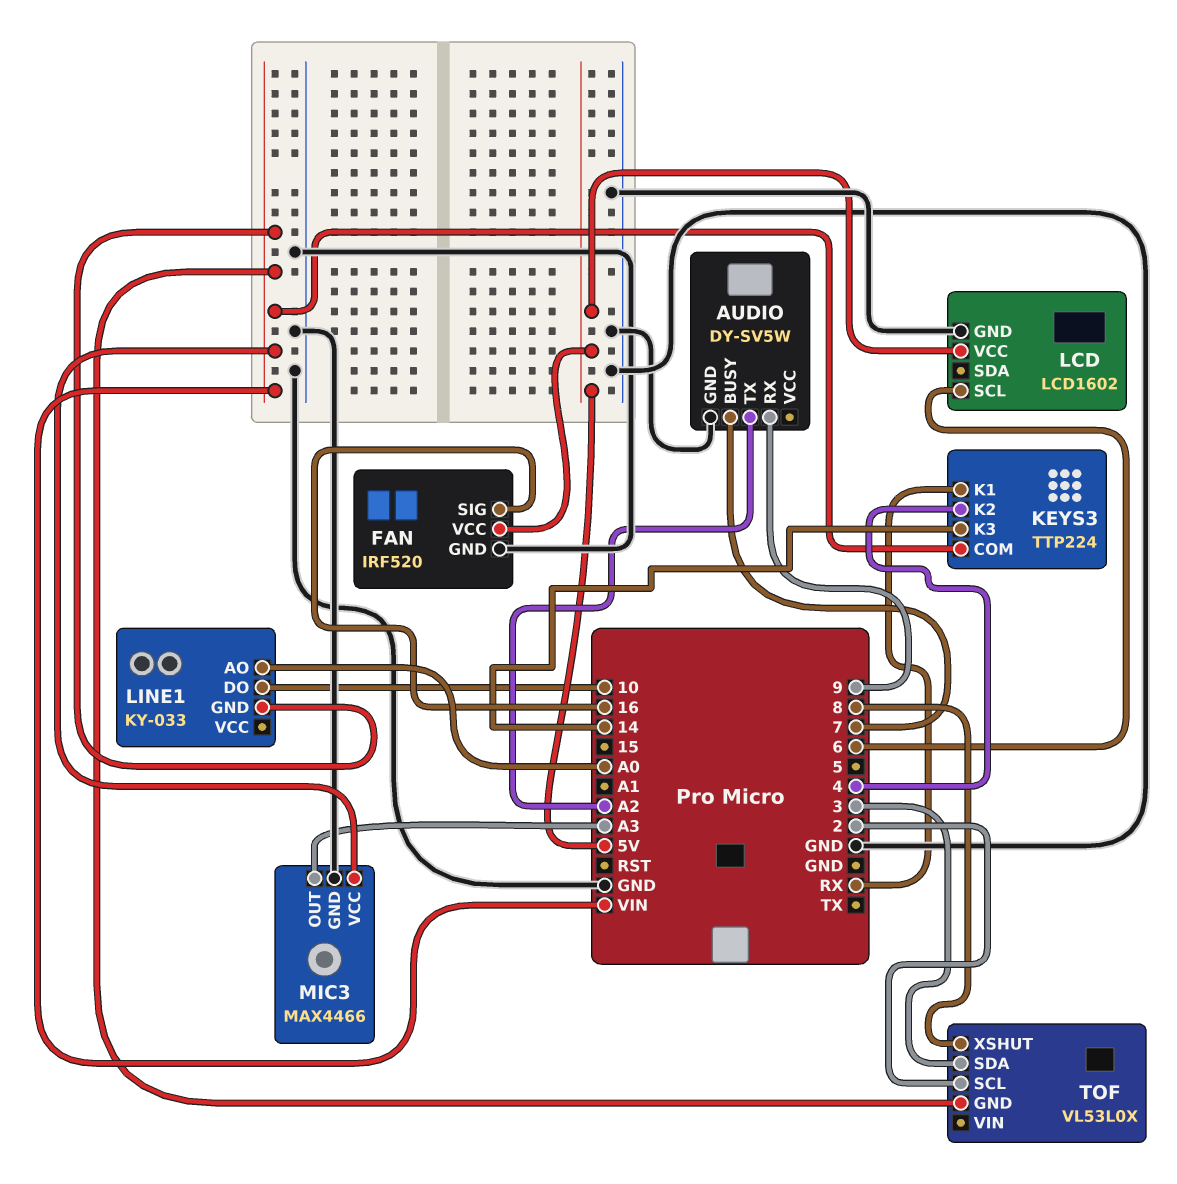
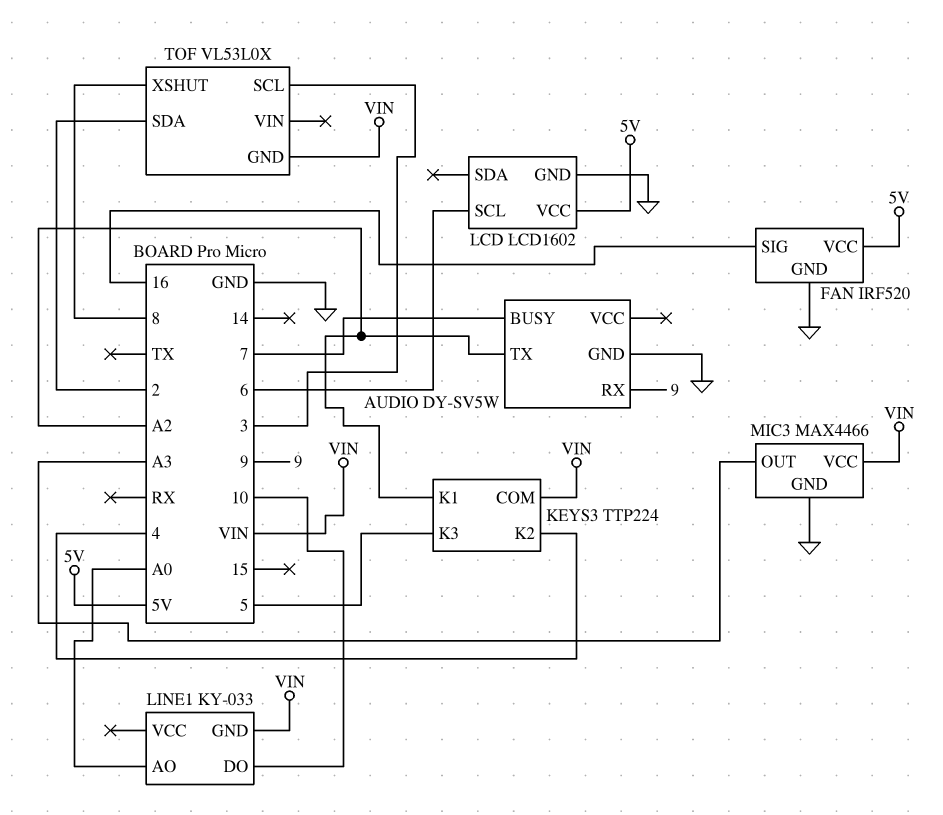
KEYS3 pin K1: RX -> A2
KEYS3 pin K3: 14 -> 5
TOF pin SCL: 2 -> 3
TOF pin SDA: 3 -> 2

